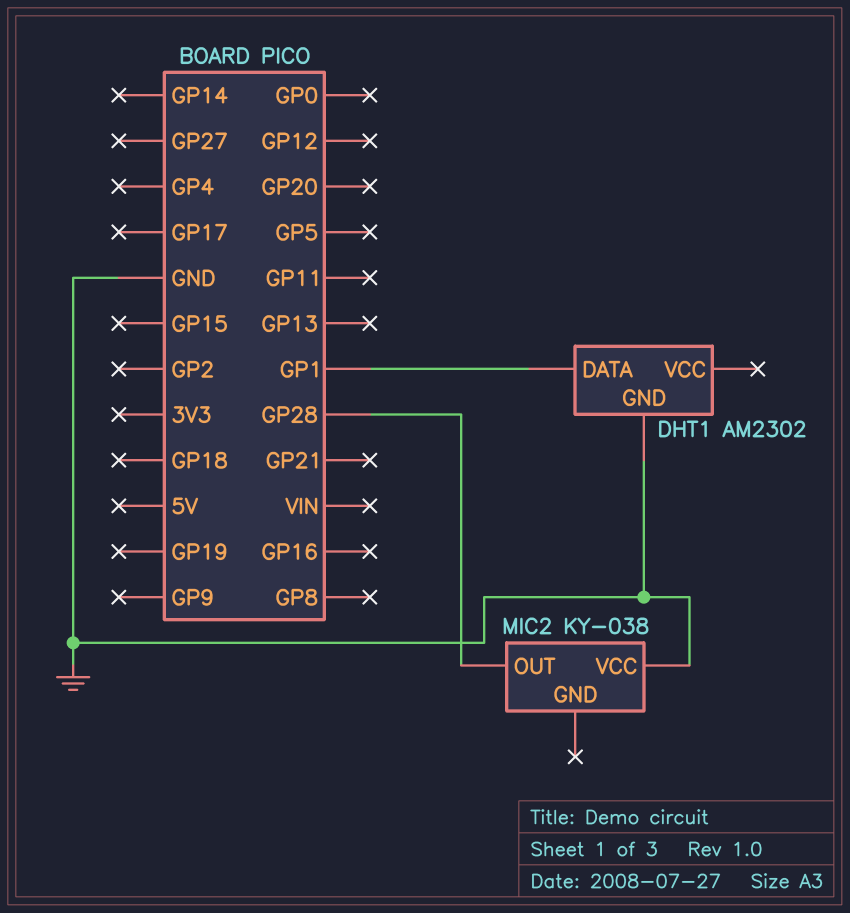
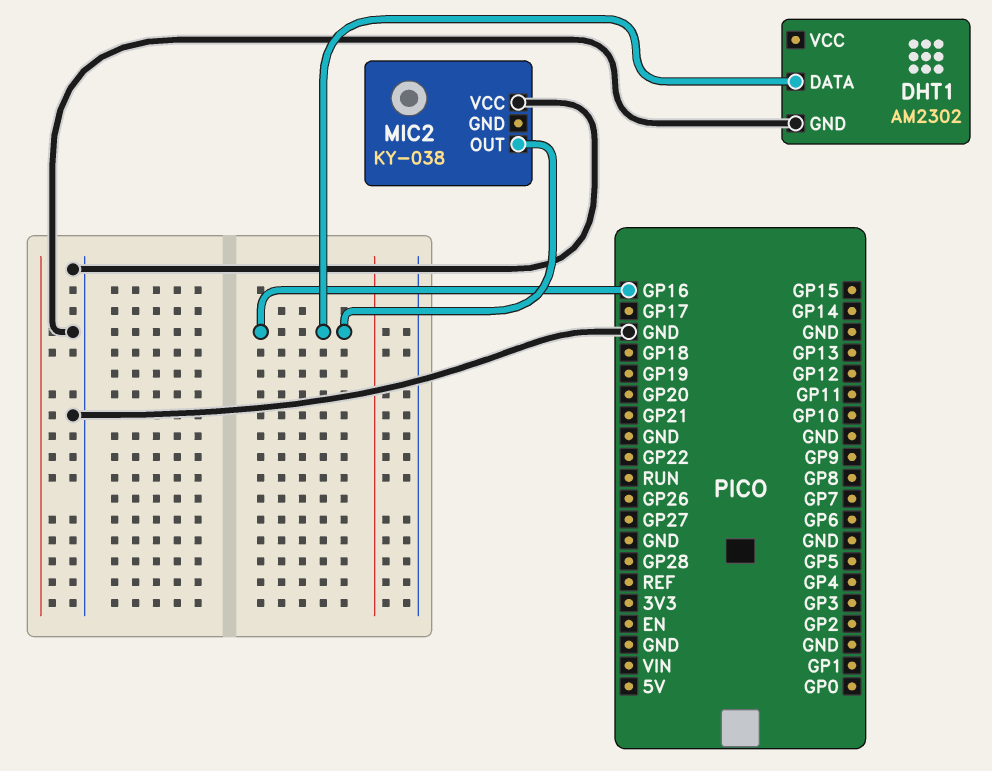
DHT1 pin DATA: GP1 -> GP16
MIC2 pin OUT: GP28 -> GP16

